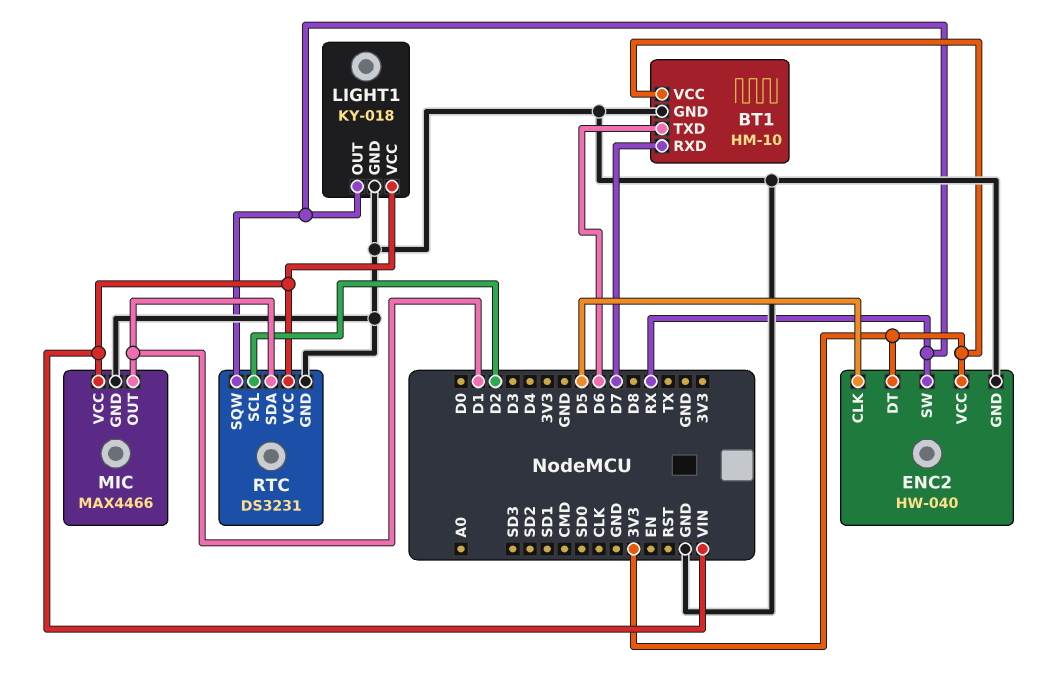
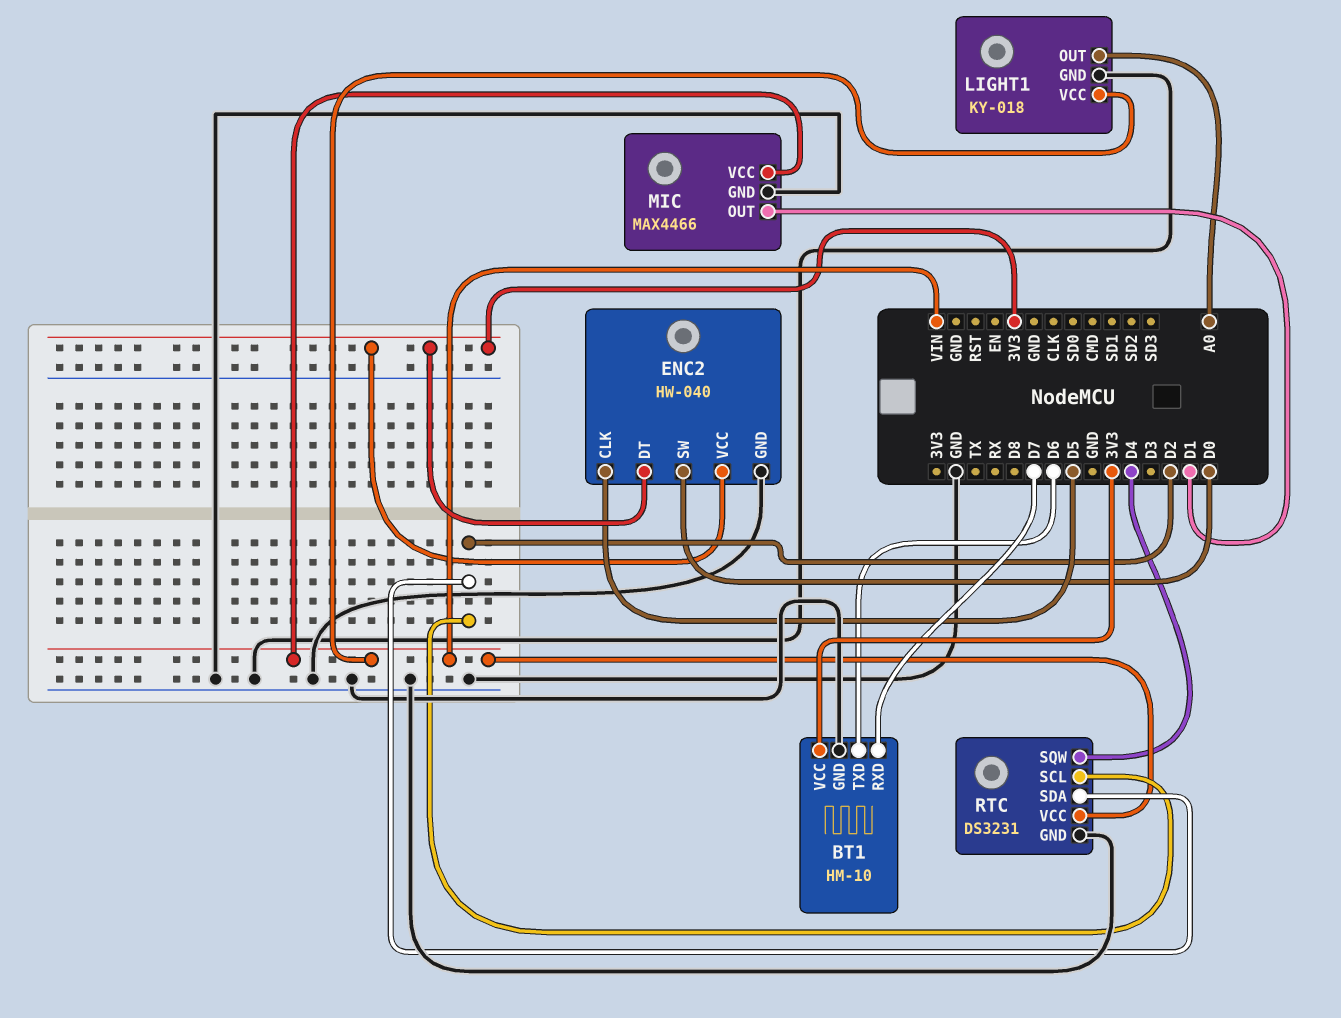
ENC2 pin SW: RX -> D0
LIGHT1 pin OUT: RX -> A0
RTC pin SDA: D1 -> D2
RTC pin SQW: RX -> D4

